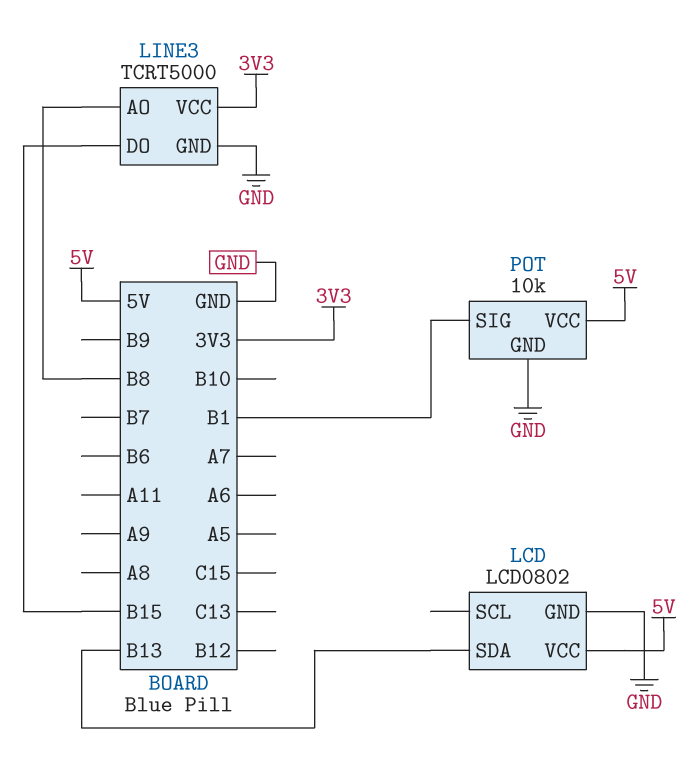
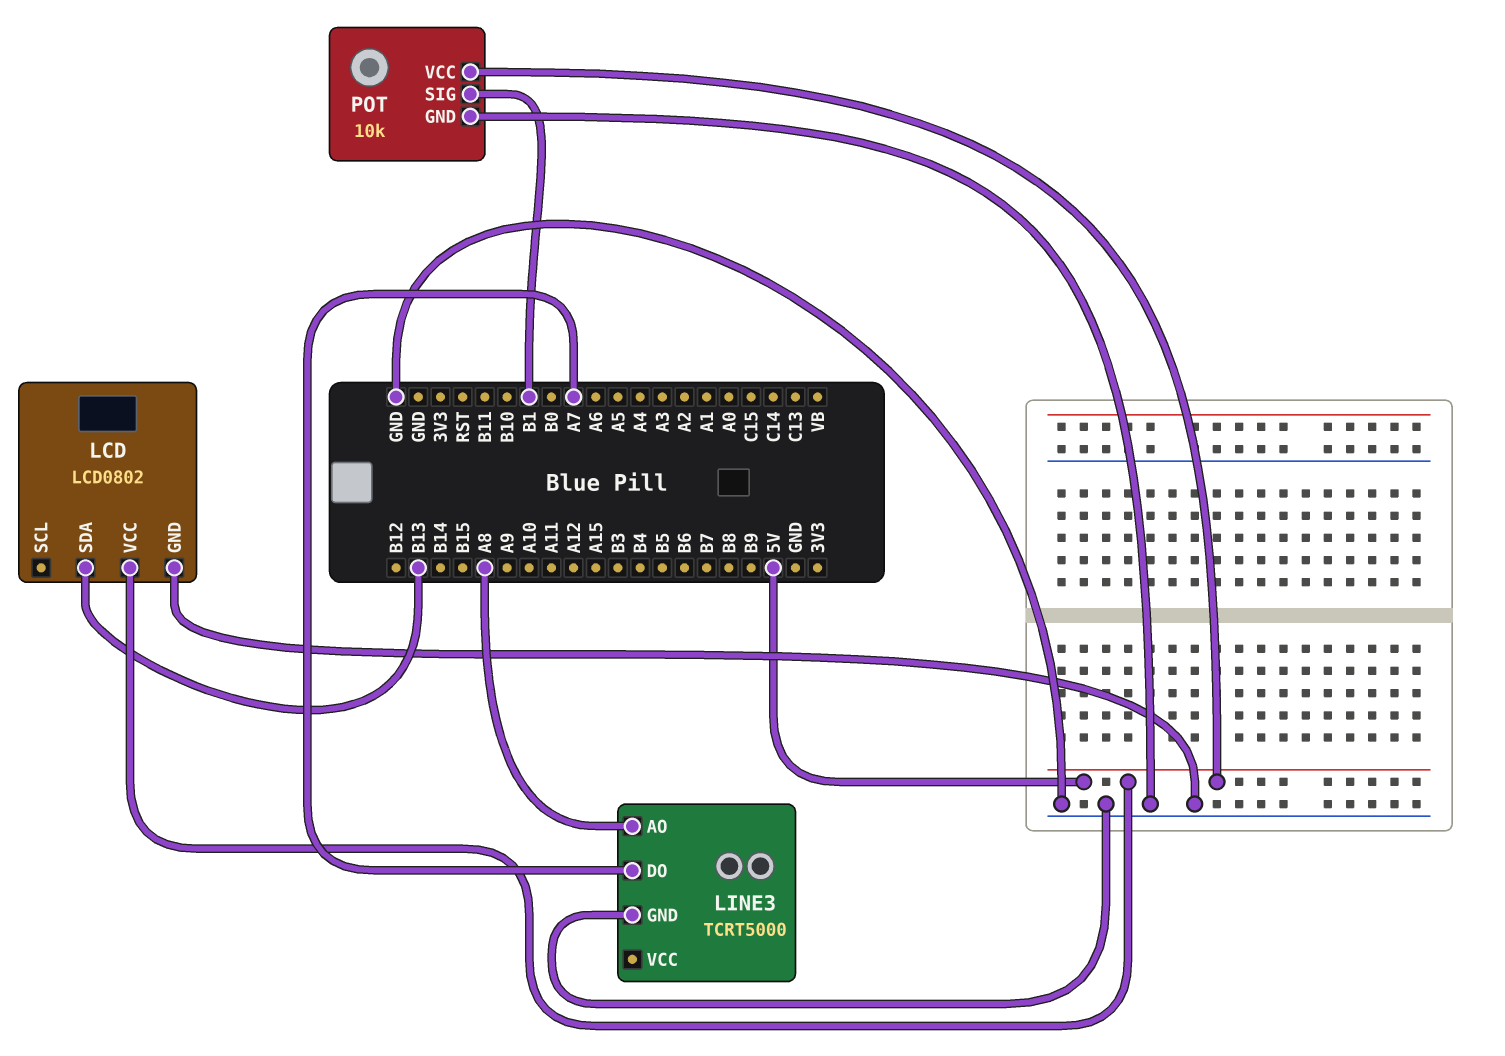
LINE3 pin AO: B8 -> A8
LINE3 pin DO: B15 -> A7
LINE3 pin VCC: 3V3 -> none

